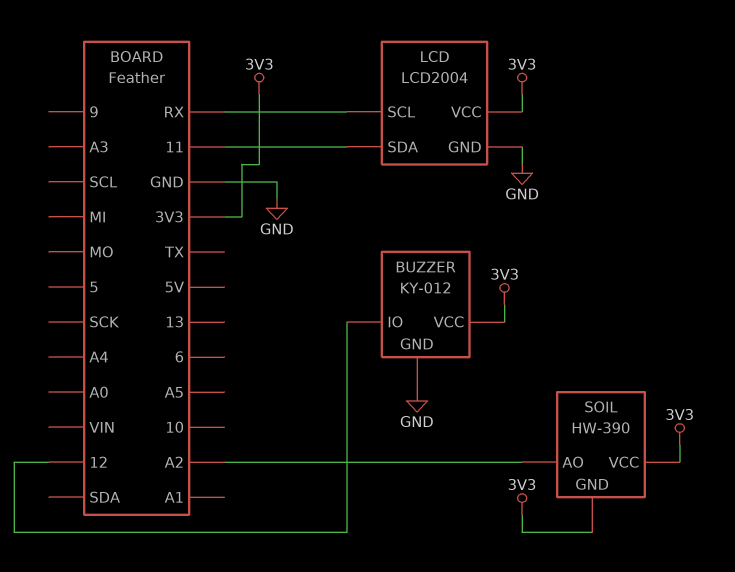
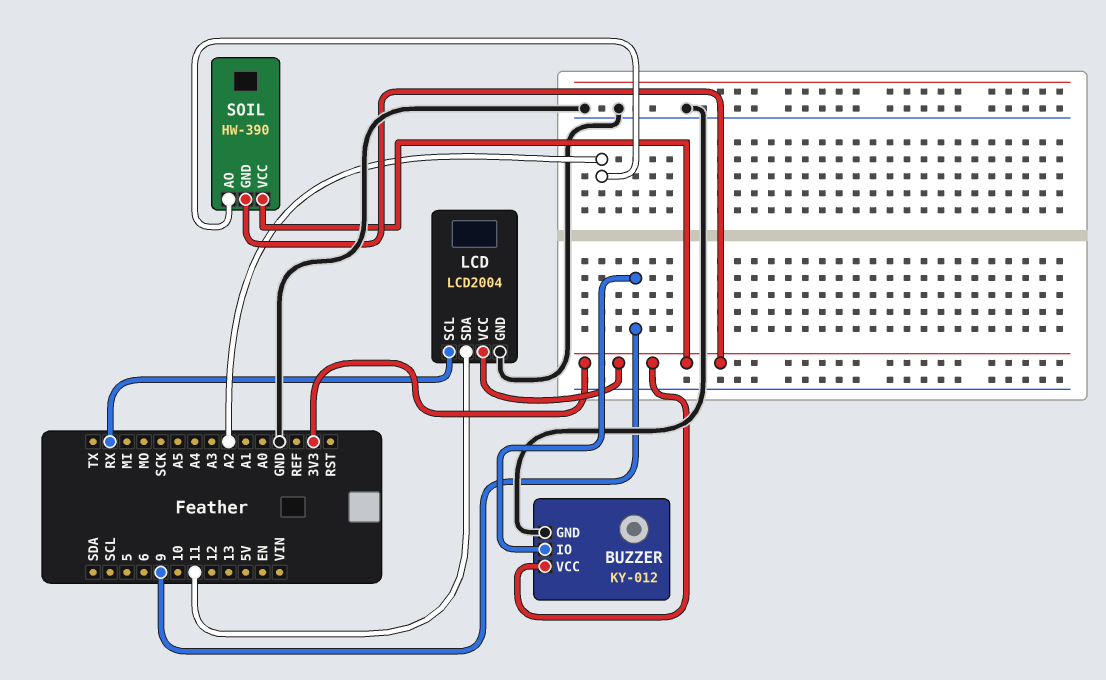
BUZZER pin IO: 12 -> 9

